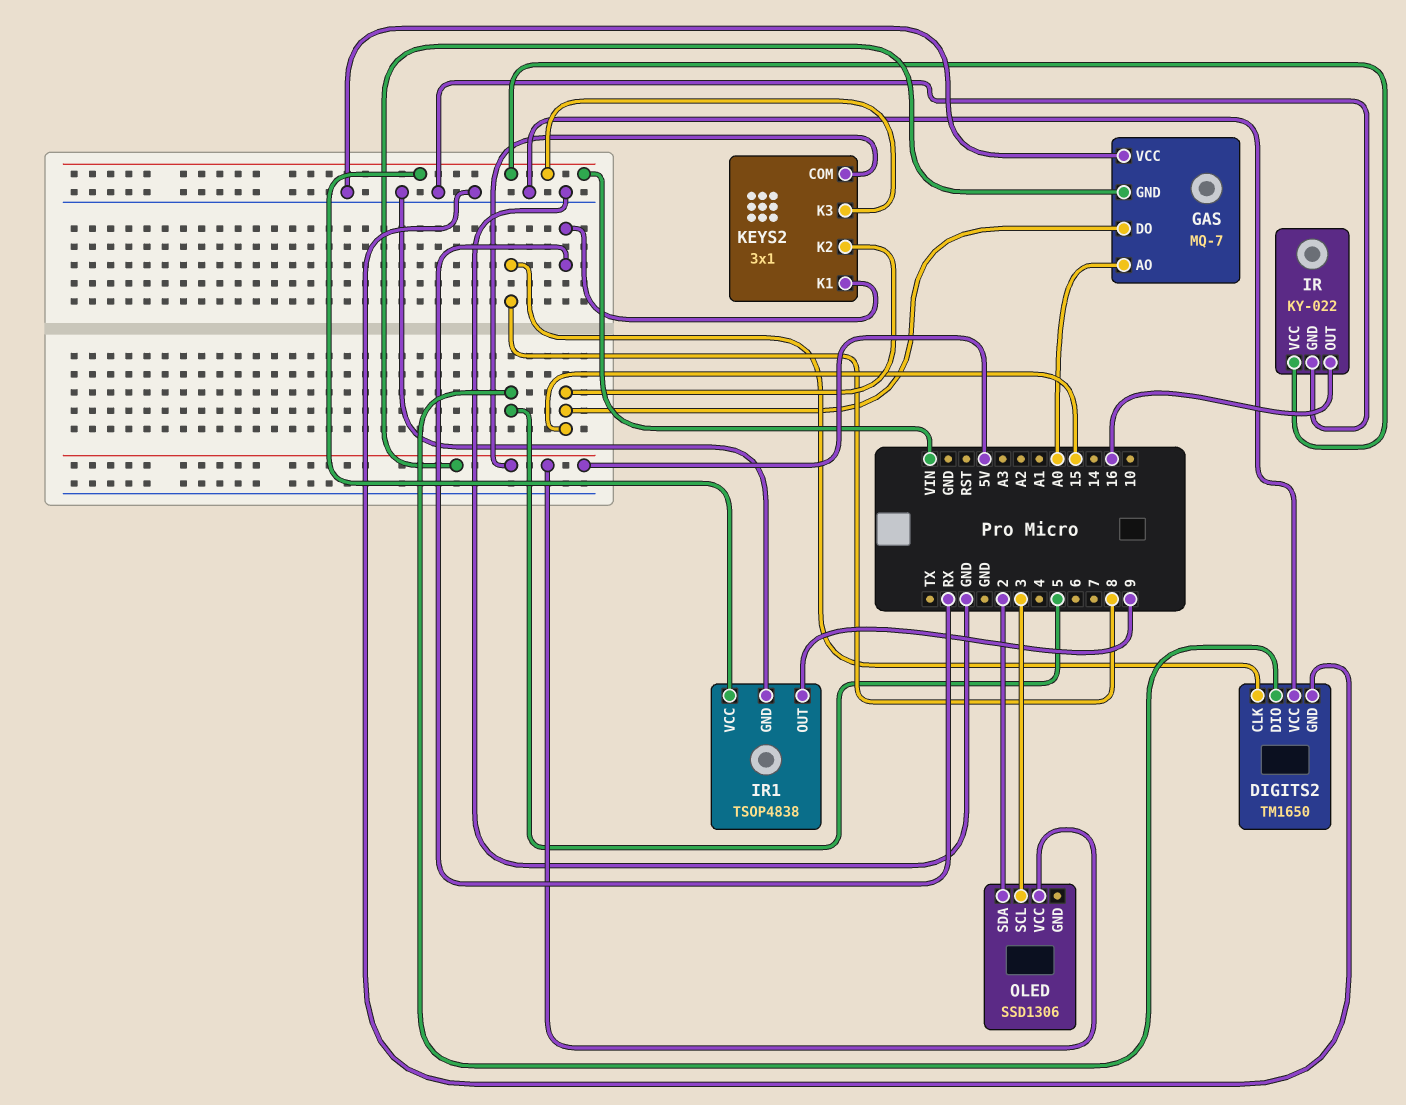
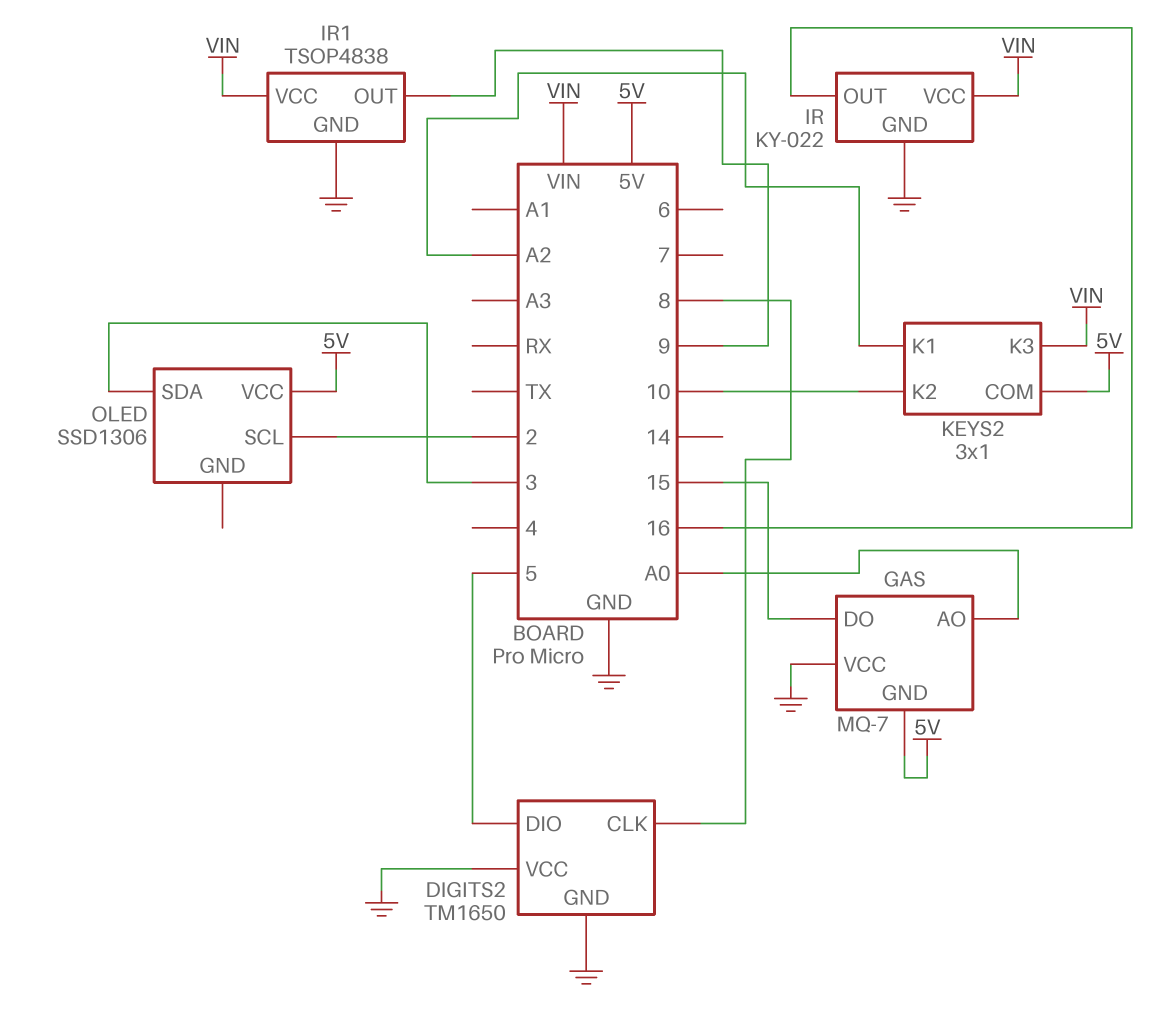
KEYS2 pin K1: RX -> A2
KEYS2 pin K2: 15 -> 10
OLED pin SCL: 3 -> 2
OLED pin SDA: 2 -> 3

